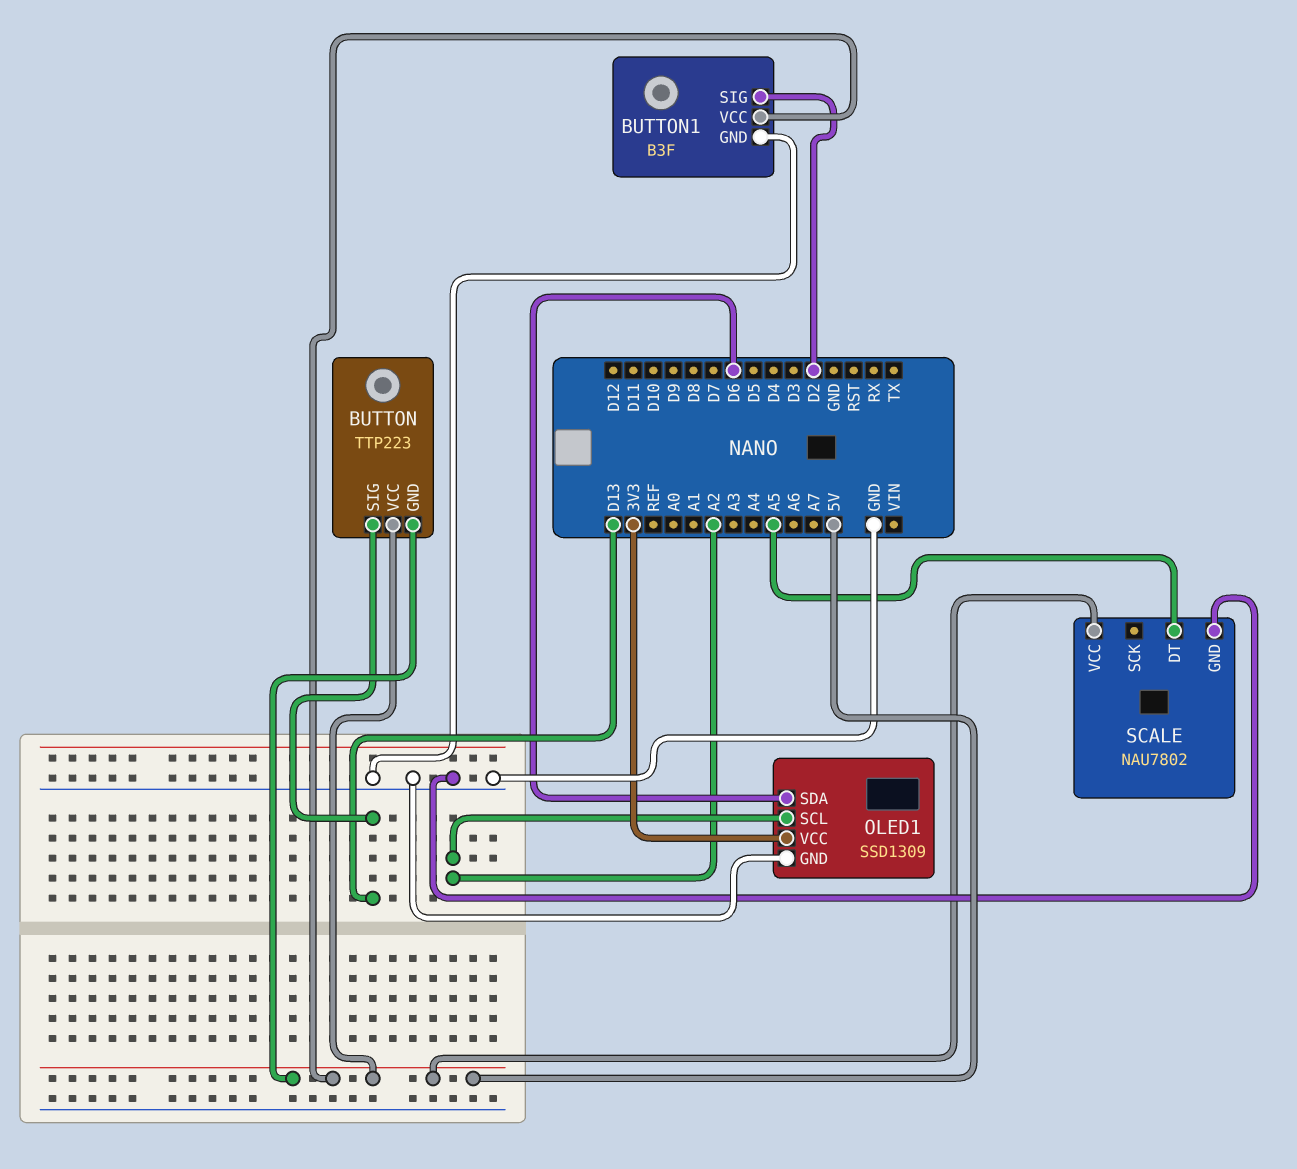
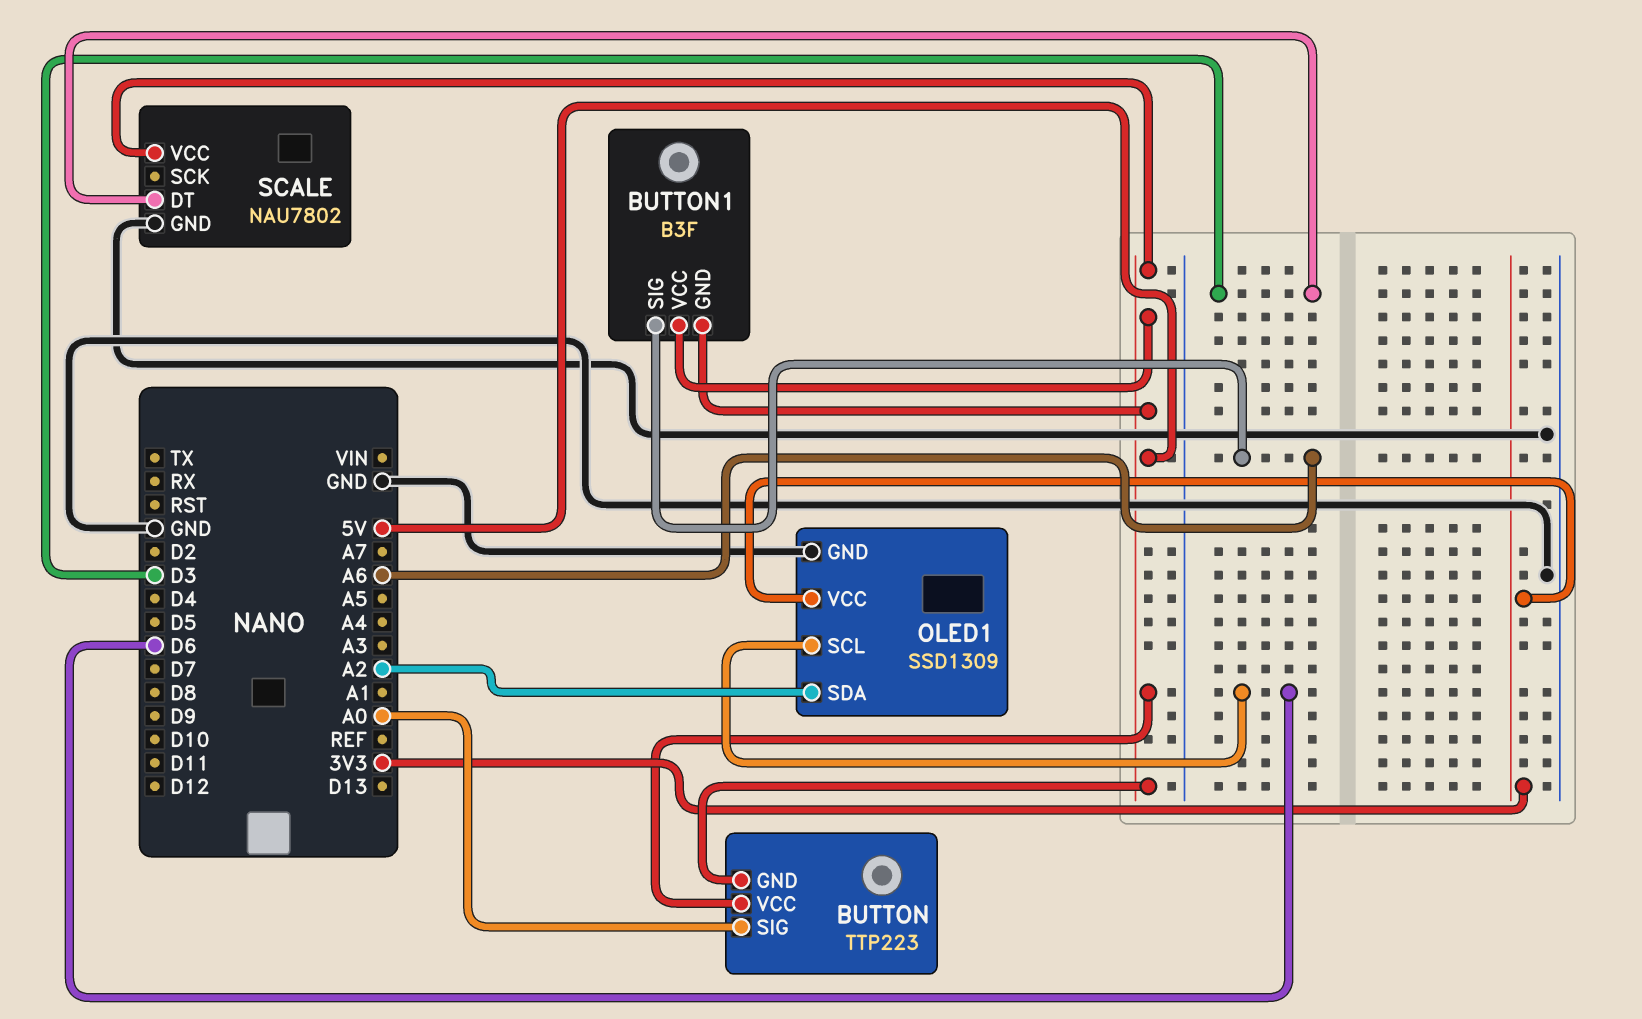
BUTTON pin SIG: D13 -> A0
BUTTON1 pin GND: GND -> 5V
BUTTON1 pin SIG: D2 -> A6
OLED1 pin SCL: A2 -> D6
OLED1 pin SDA: D6 -> A2
SCALE pin DT: A5 -> D3

